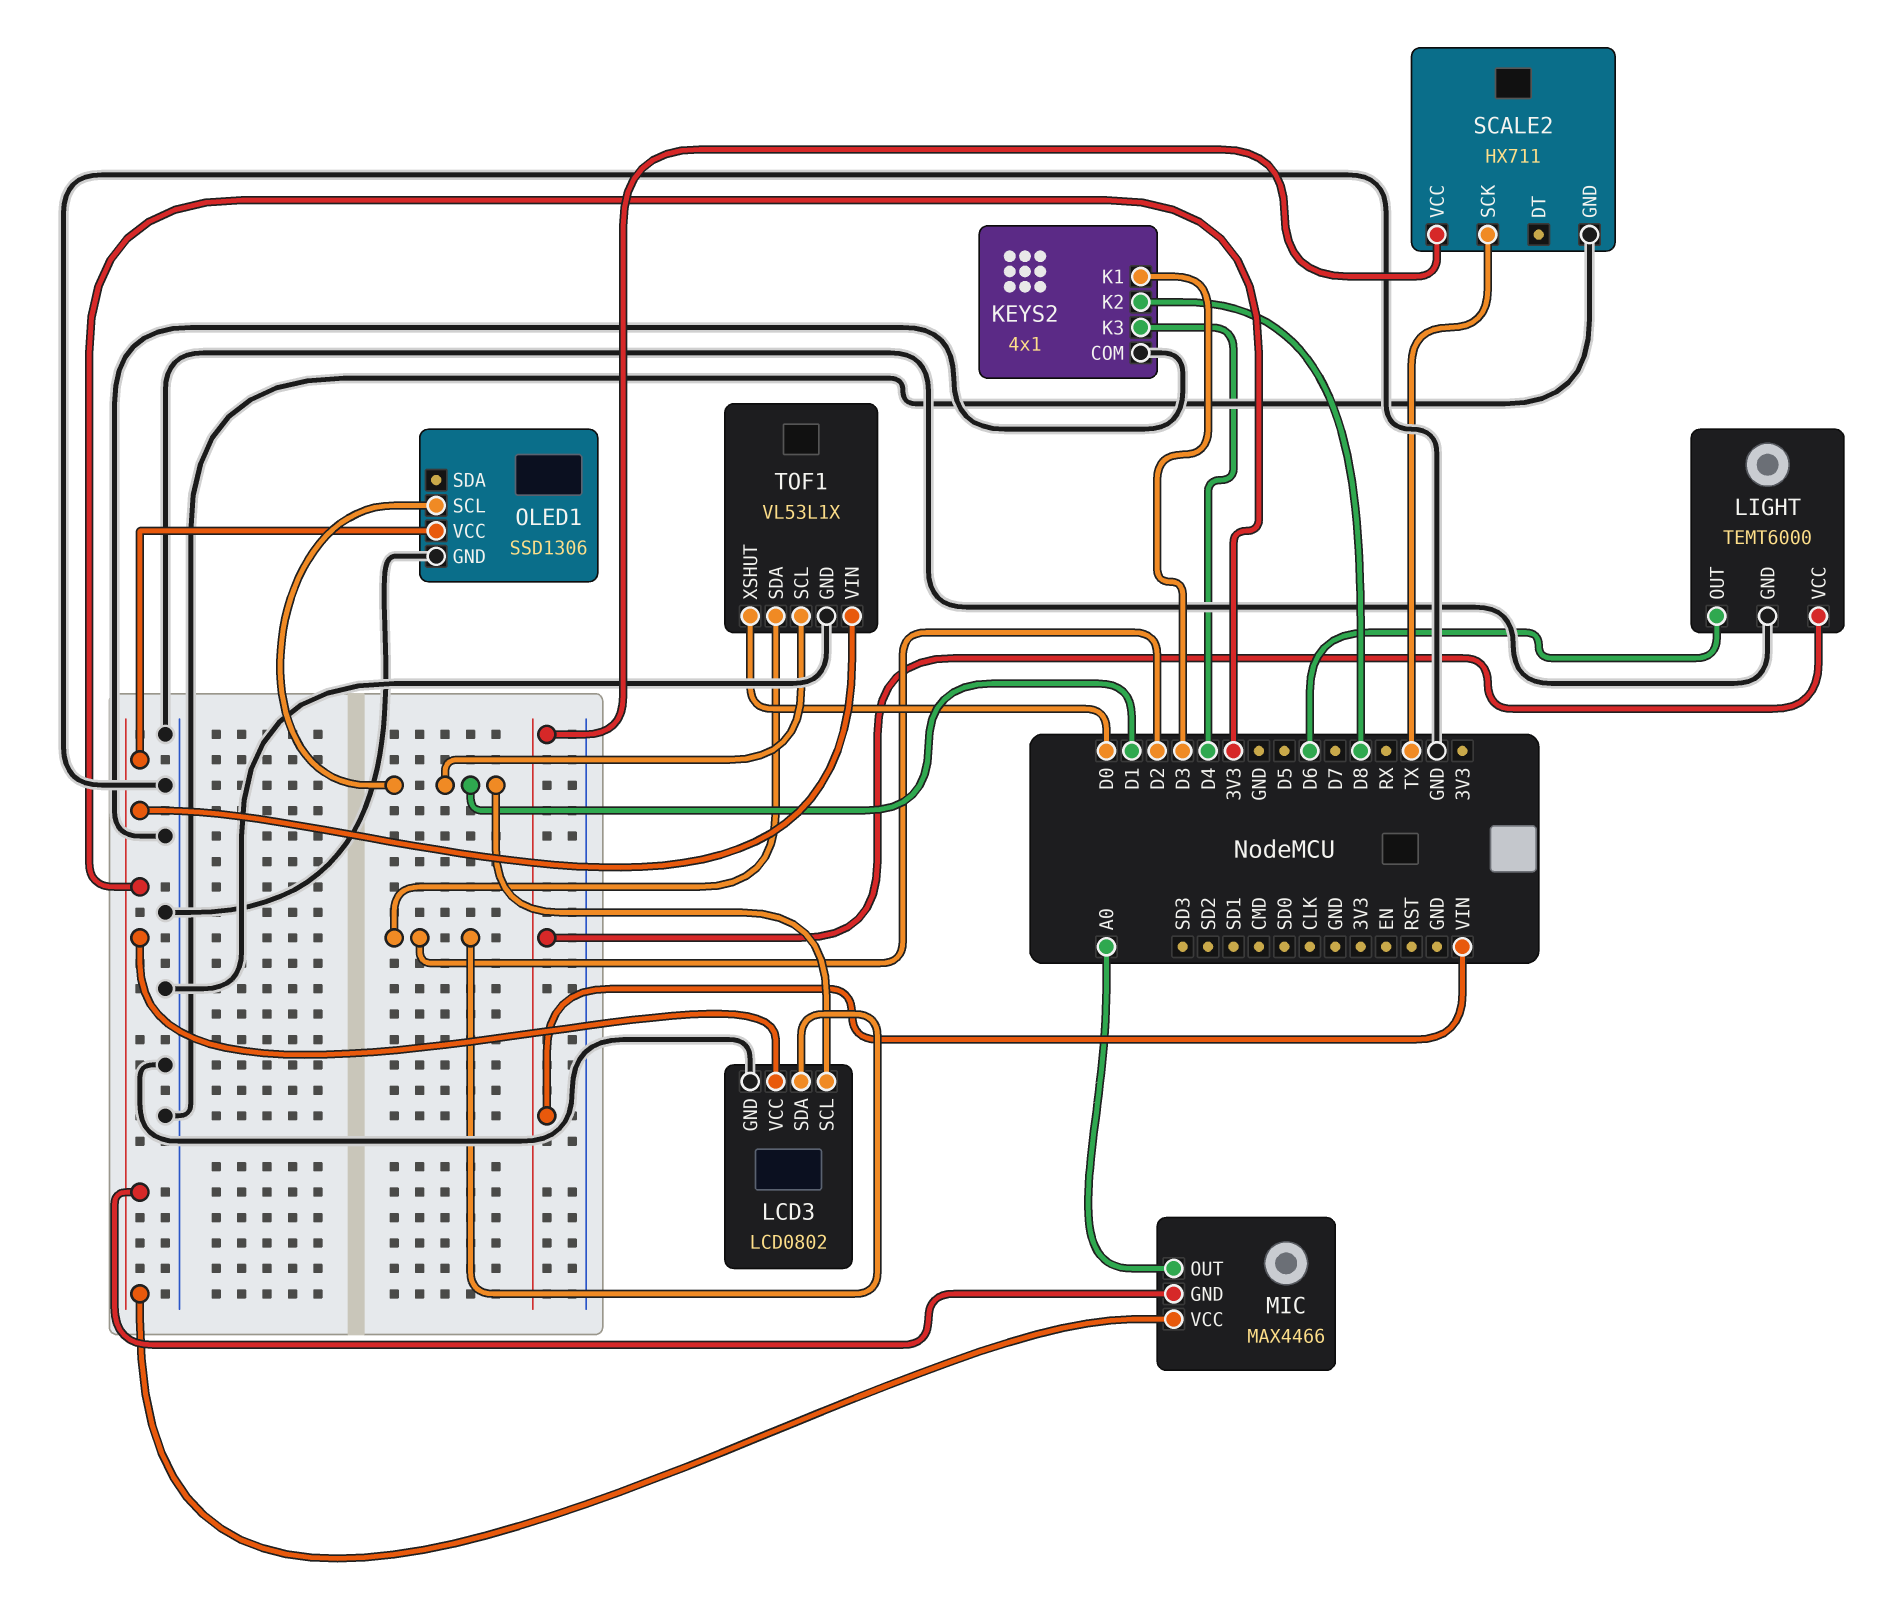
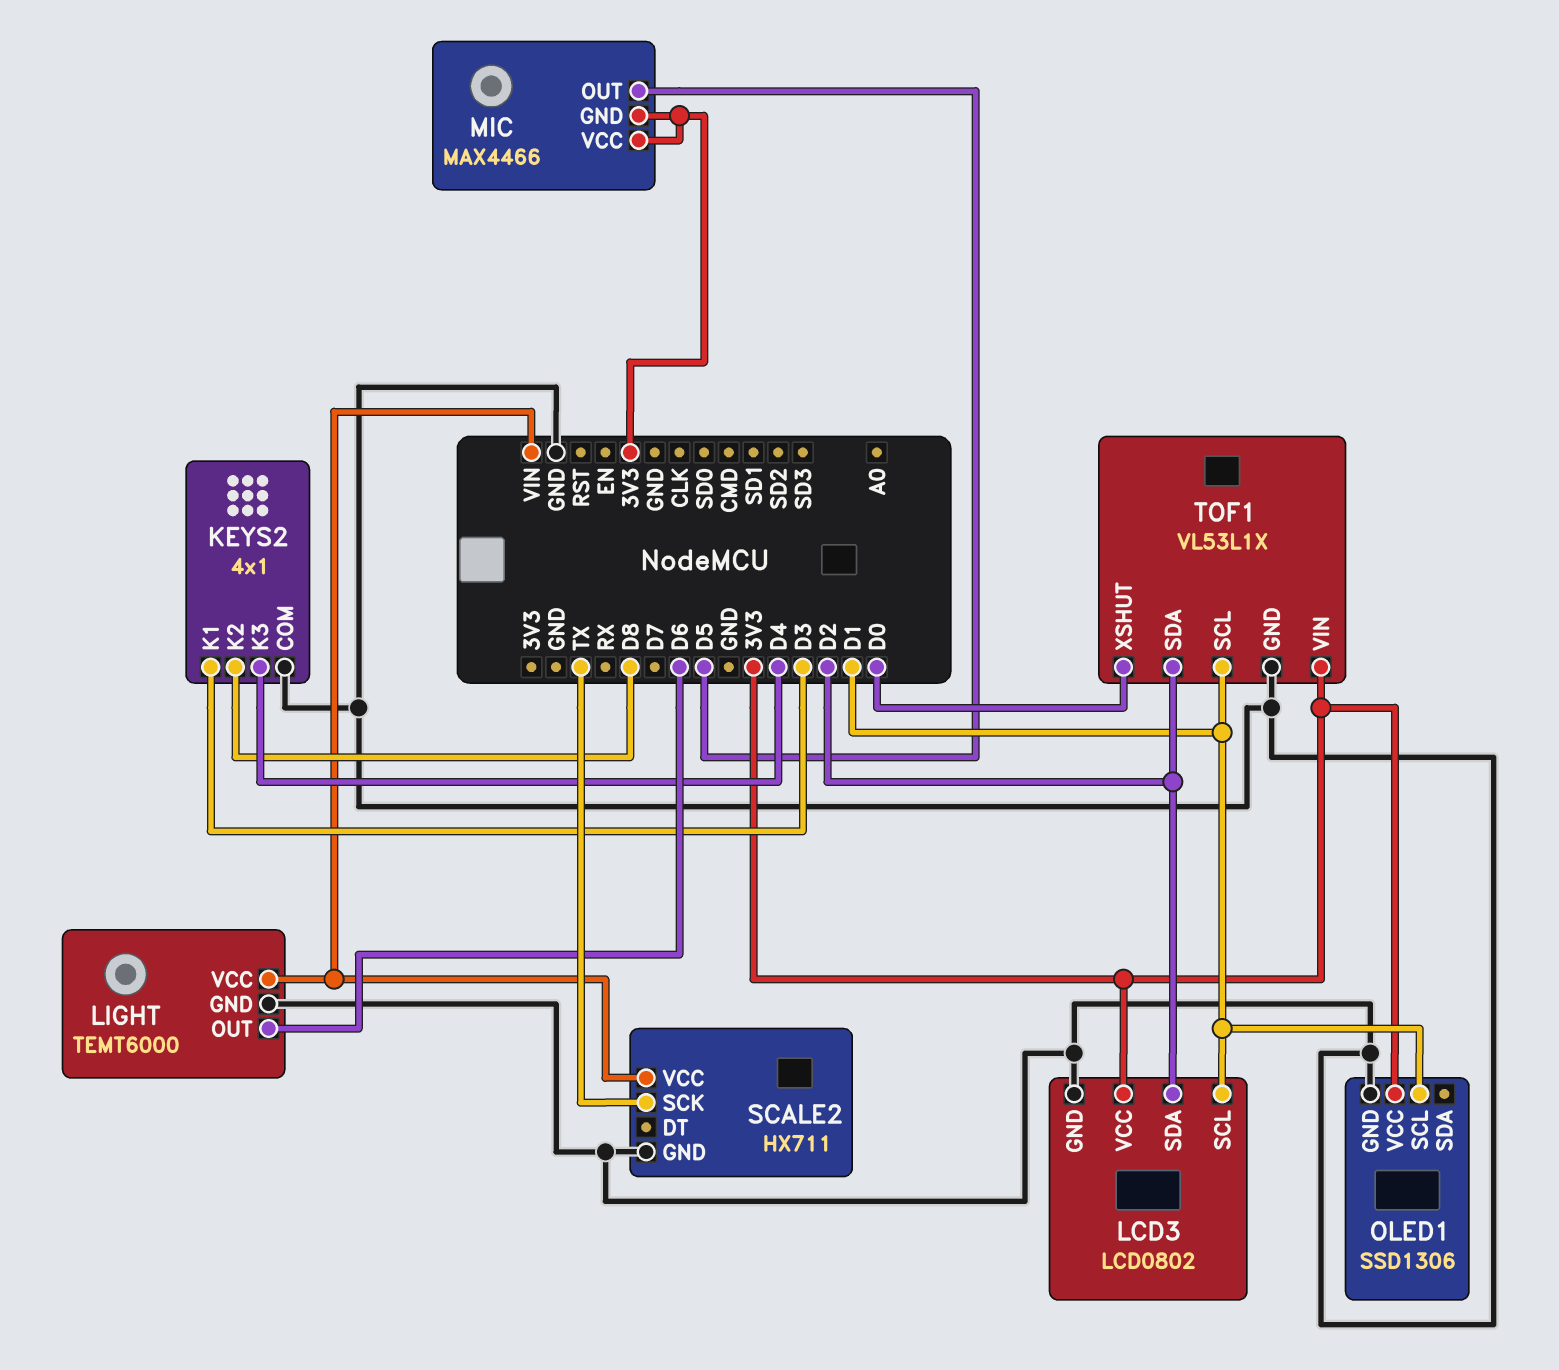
MIC pin OUT: A0 -> D5

